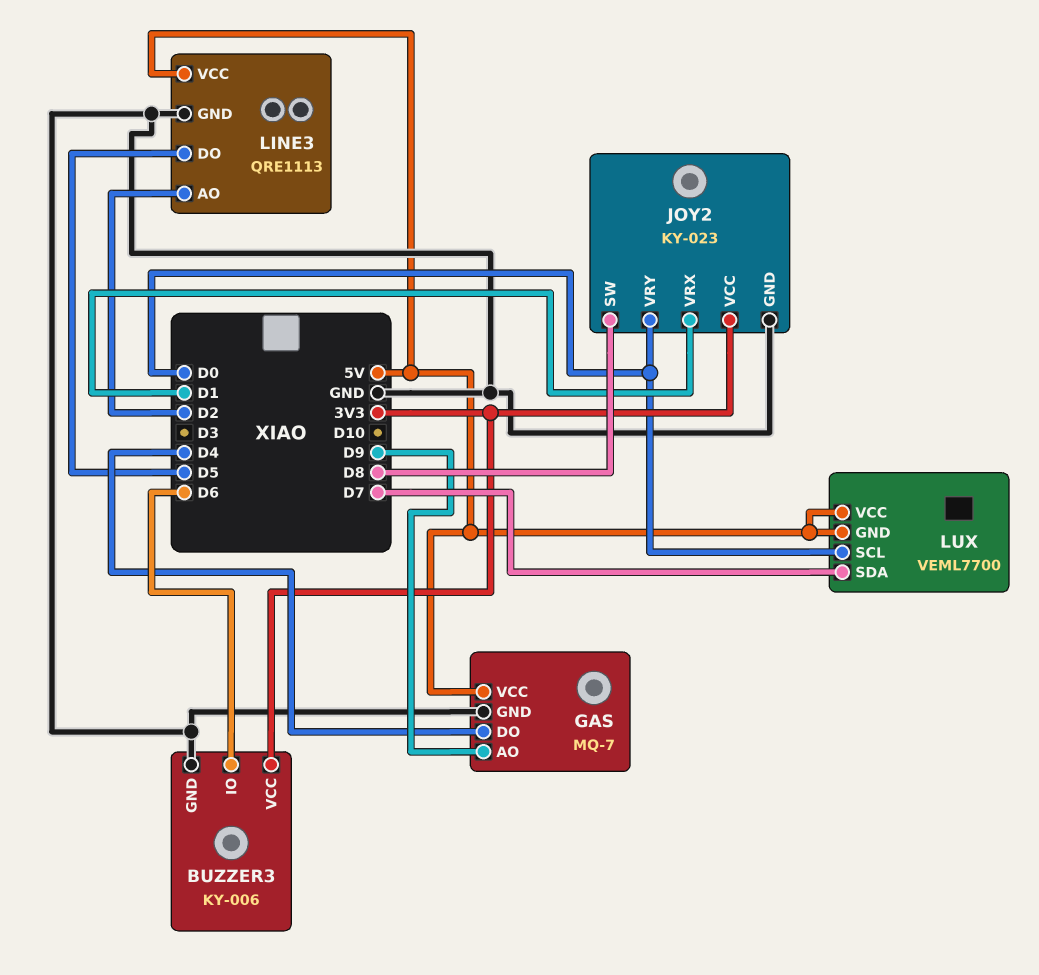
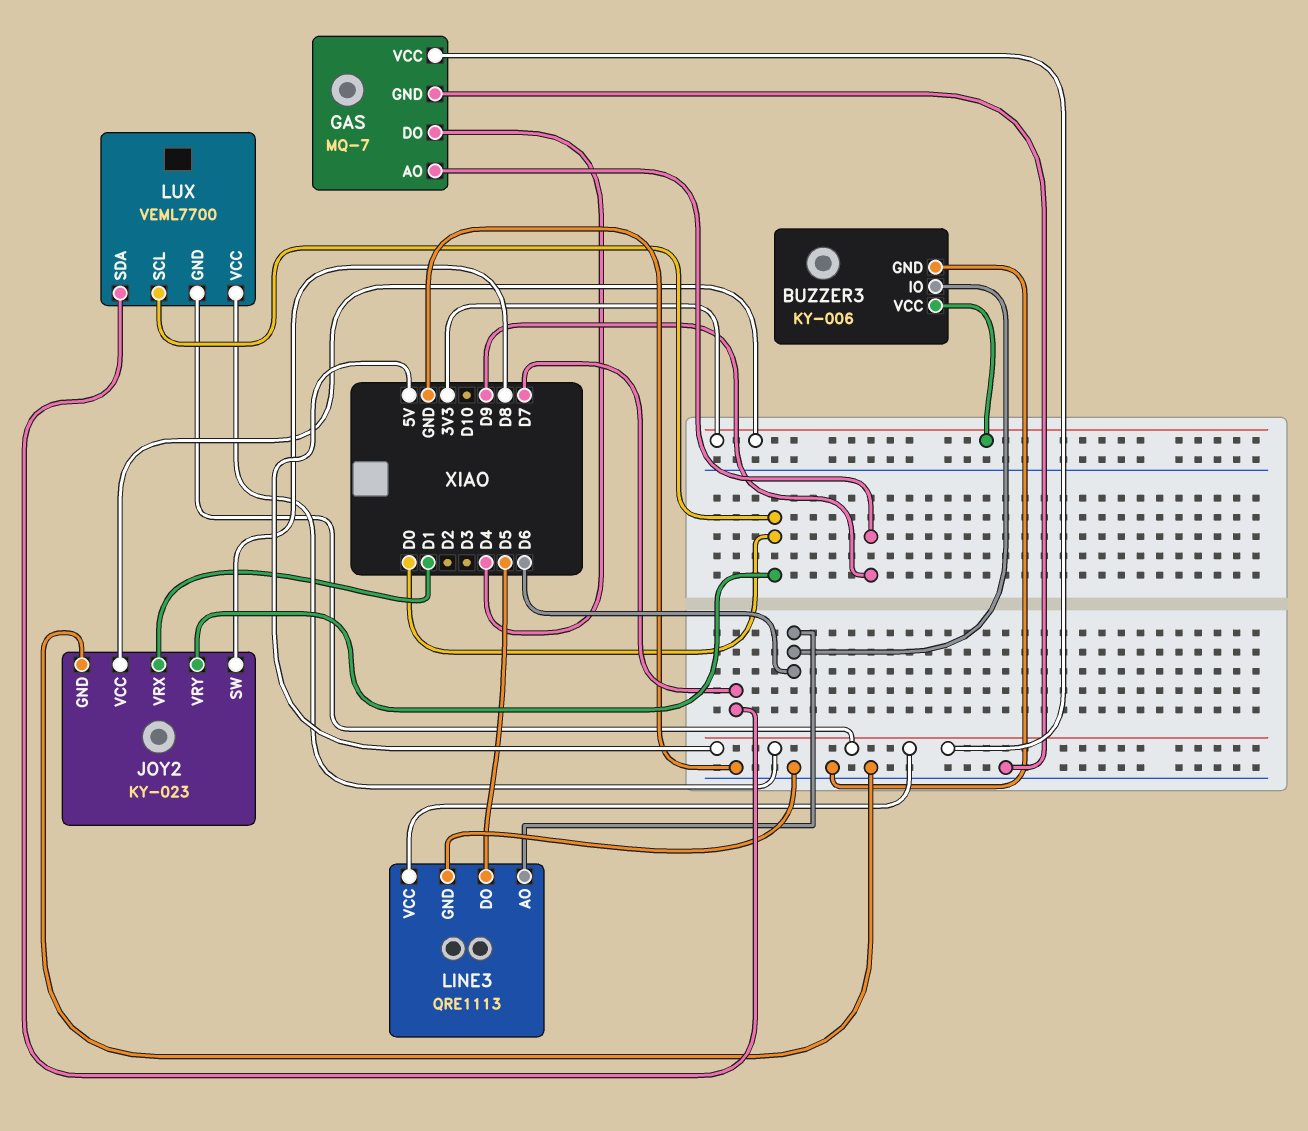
LINE3 pin AO: D2 -> D6

